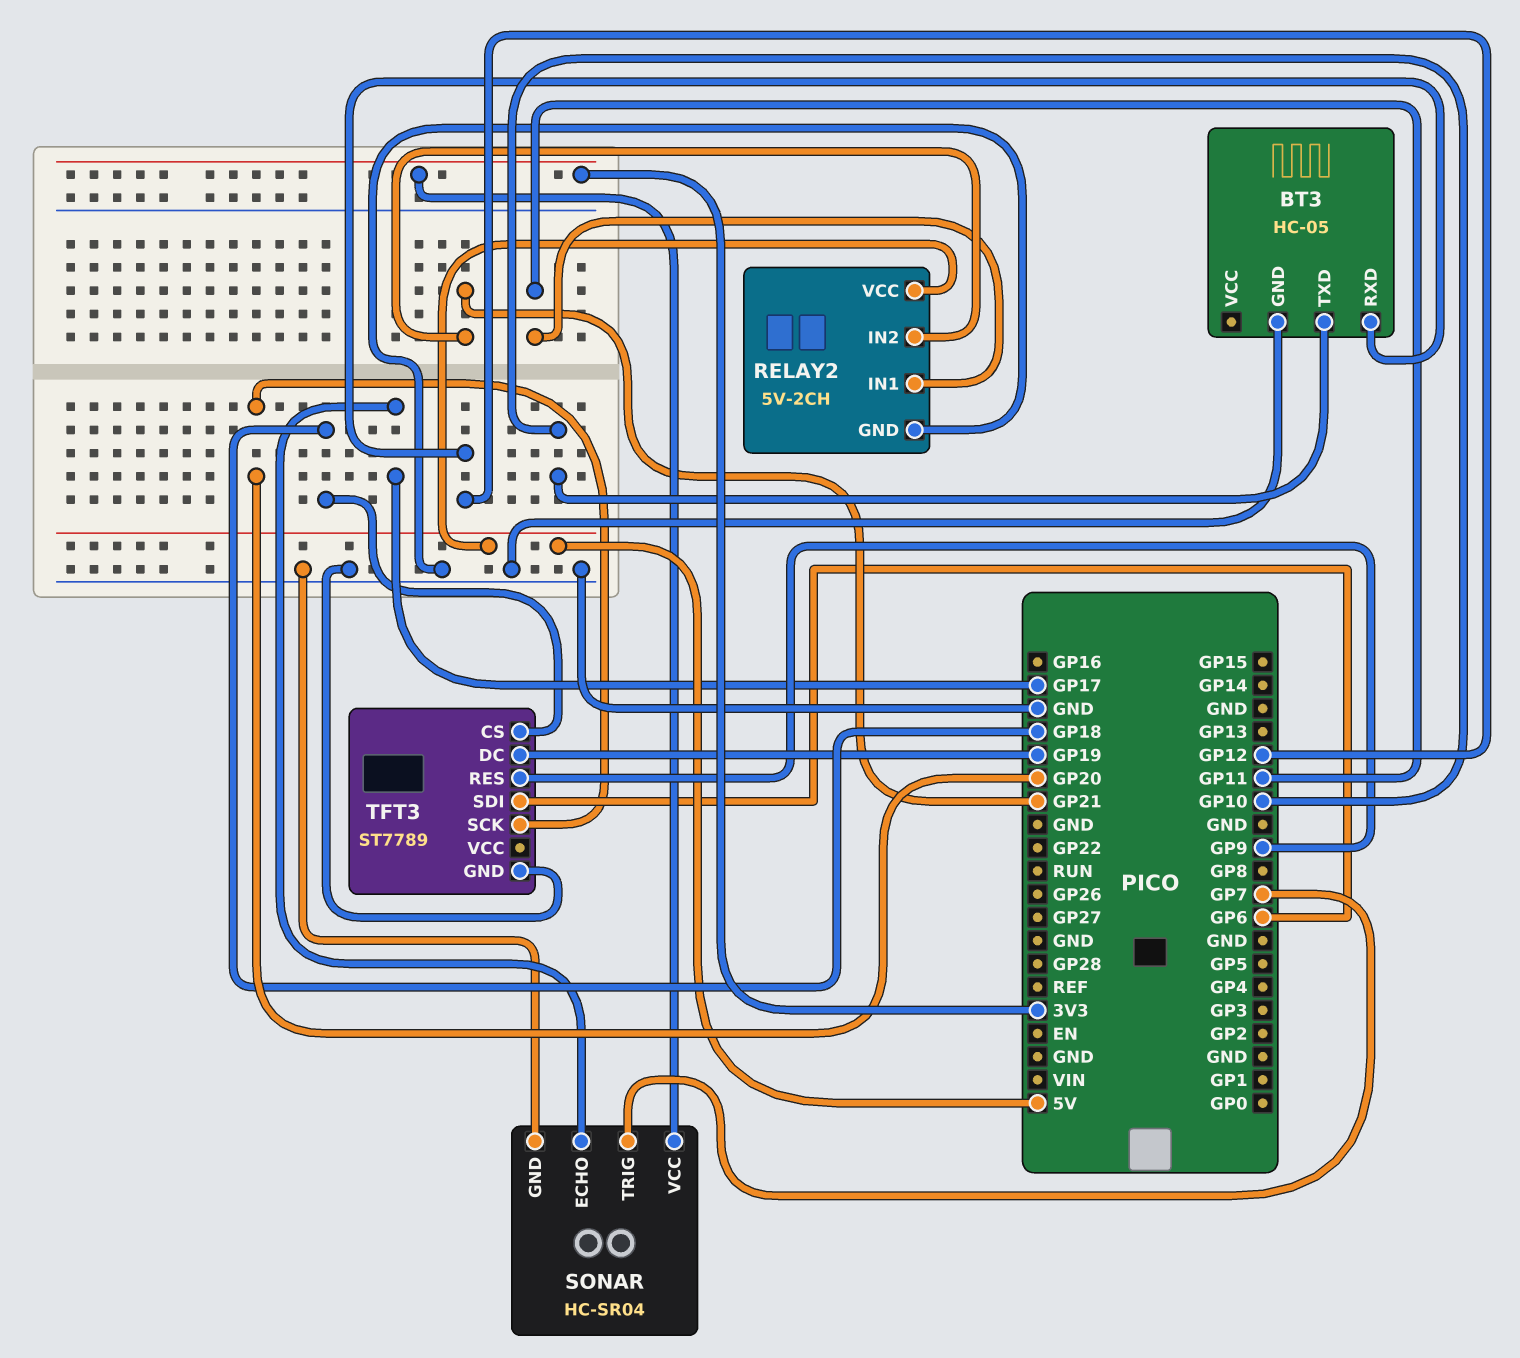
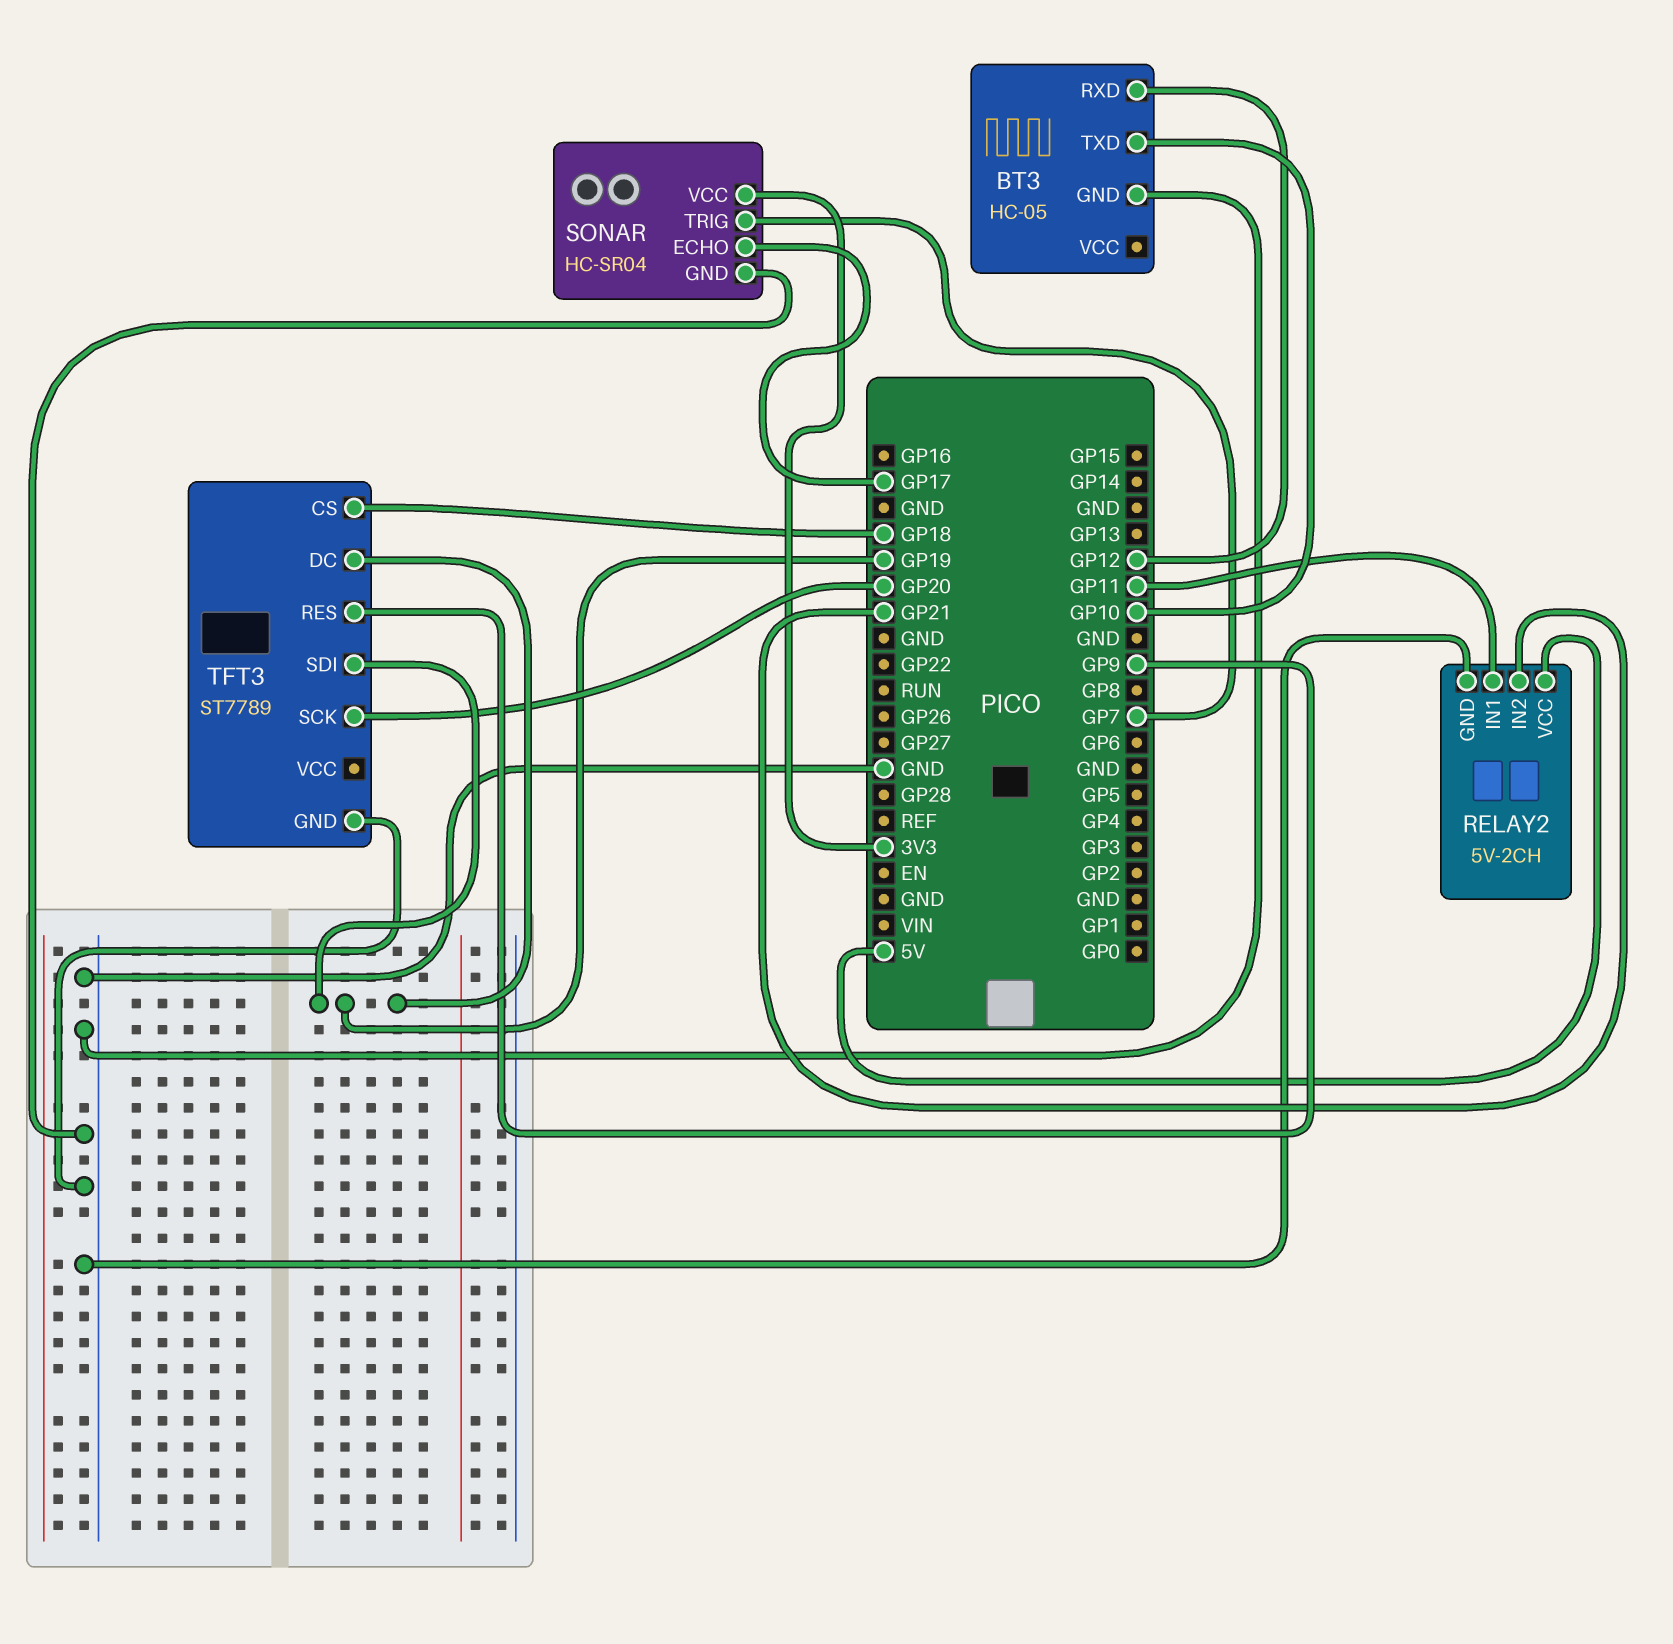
TFT3 pin SDI: GP6 -> GP19

